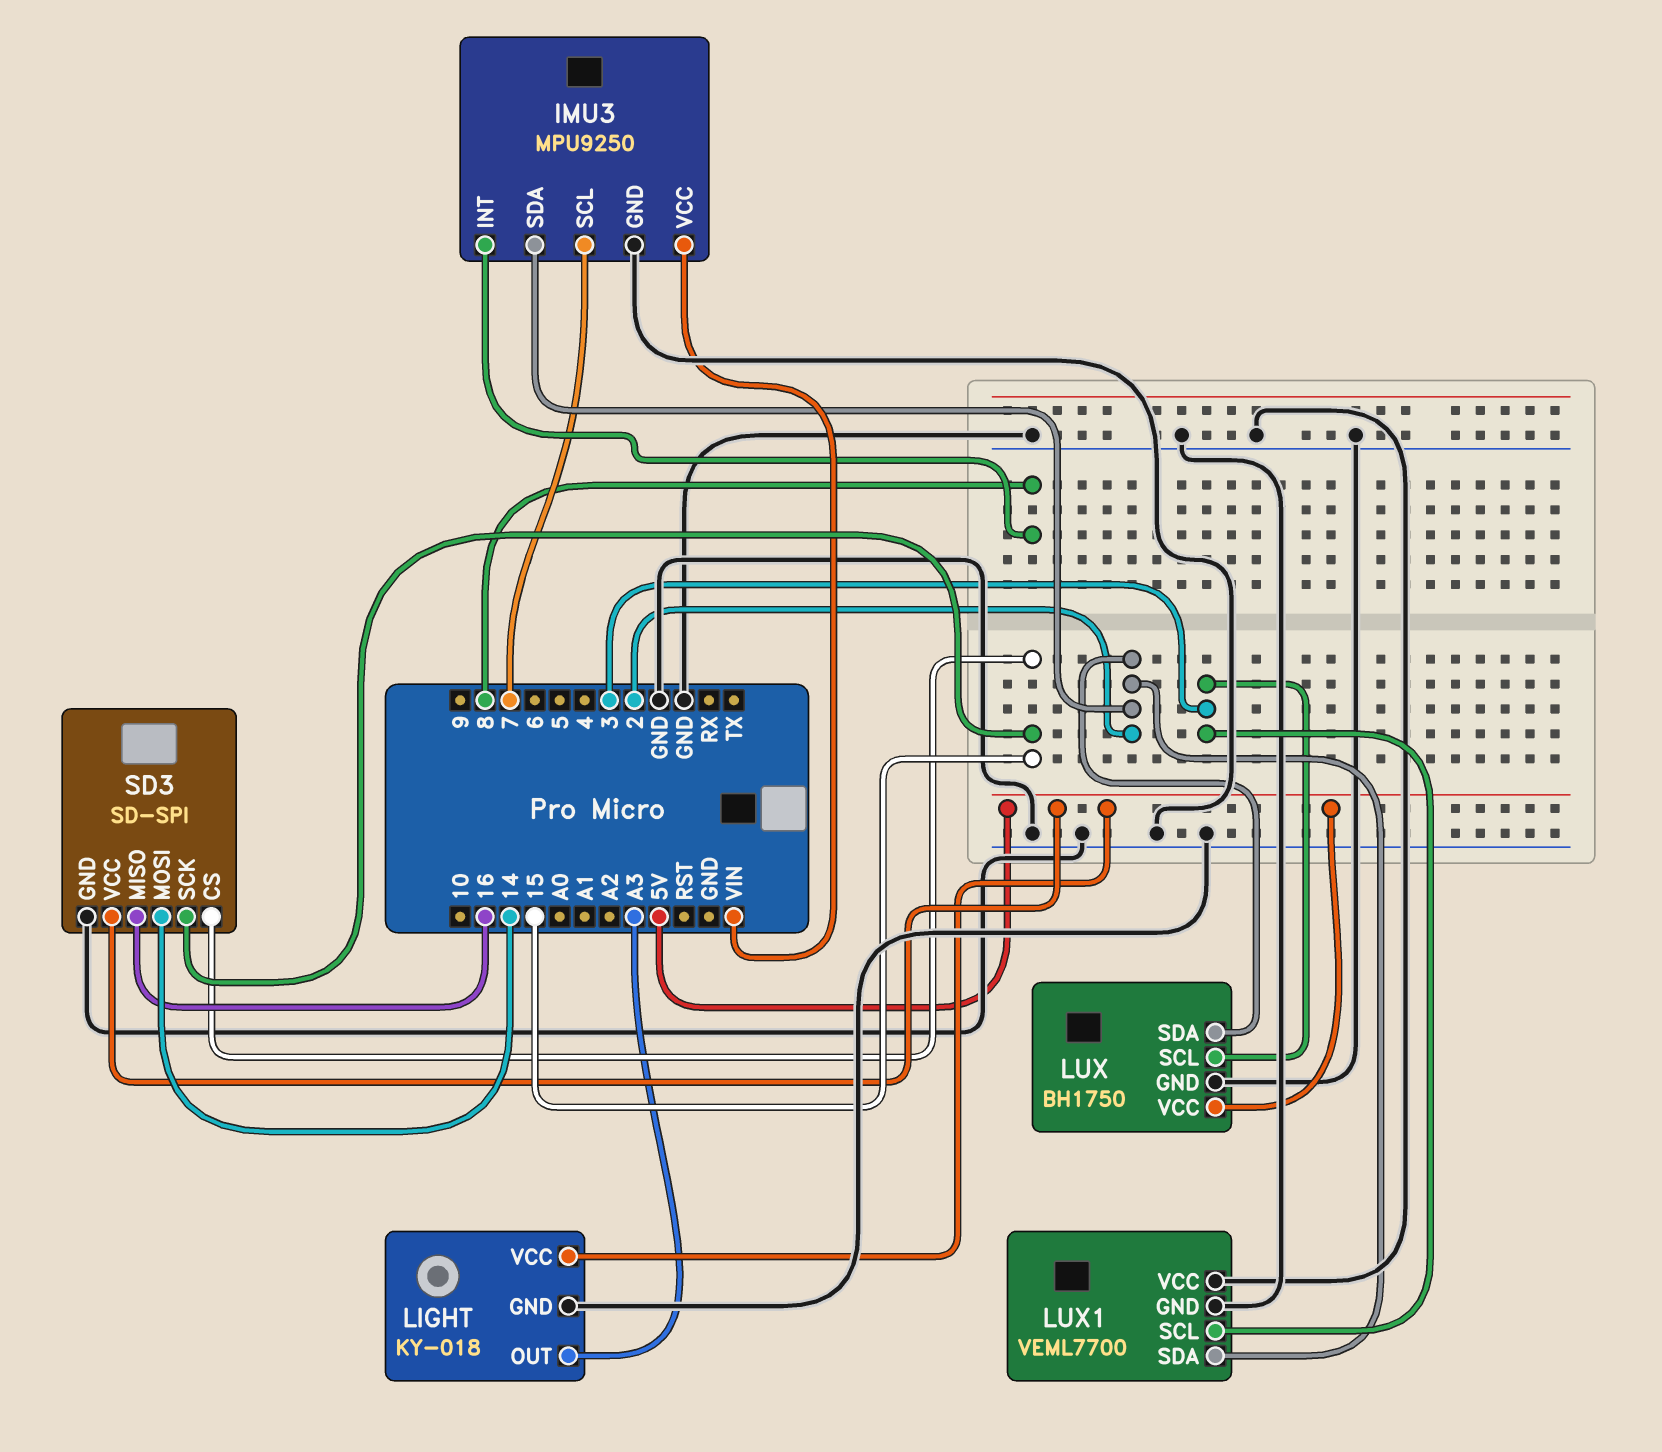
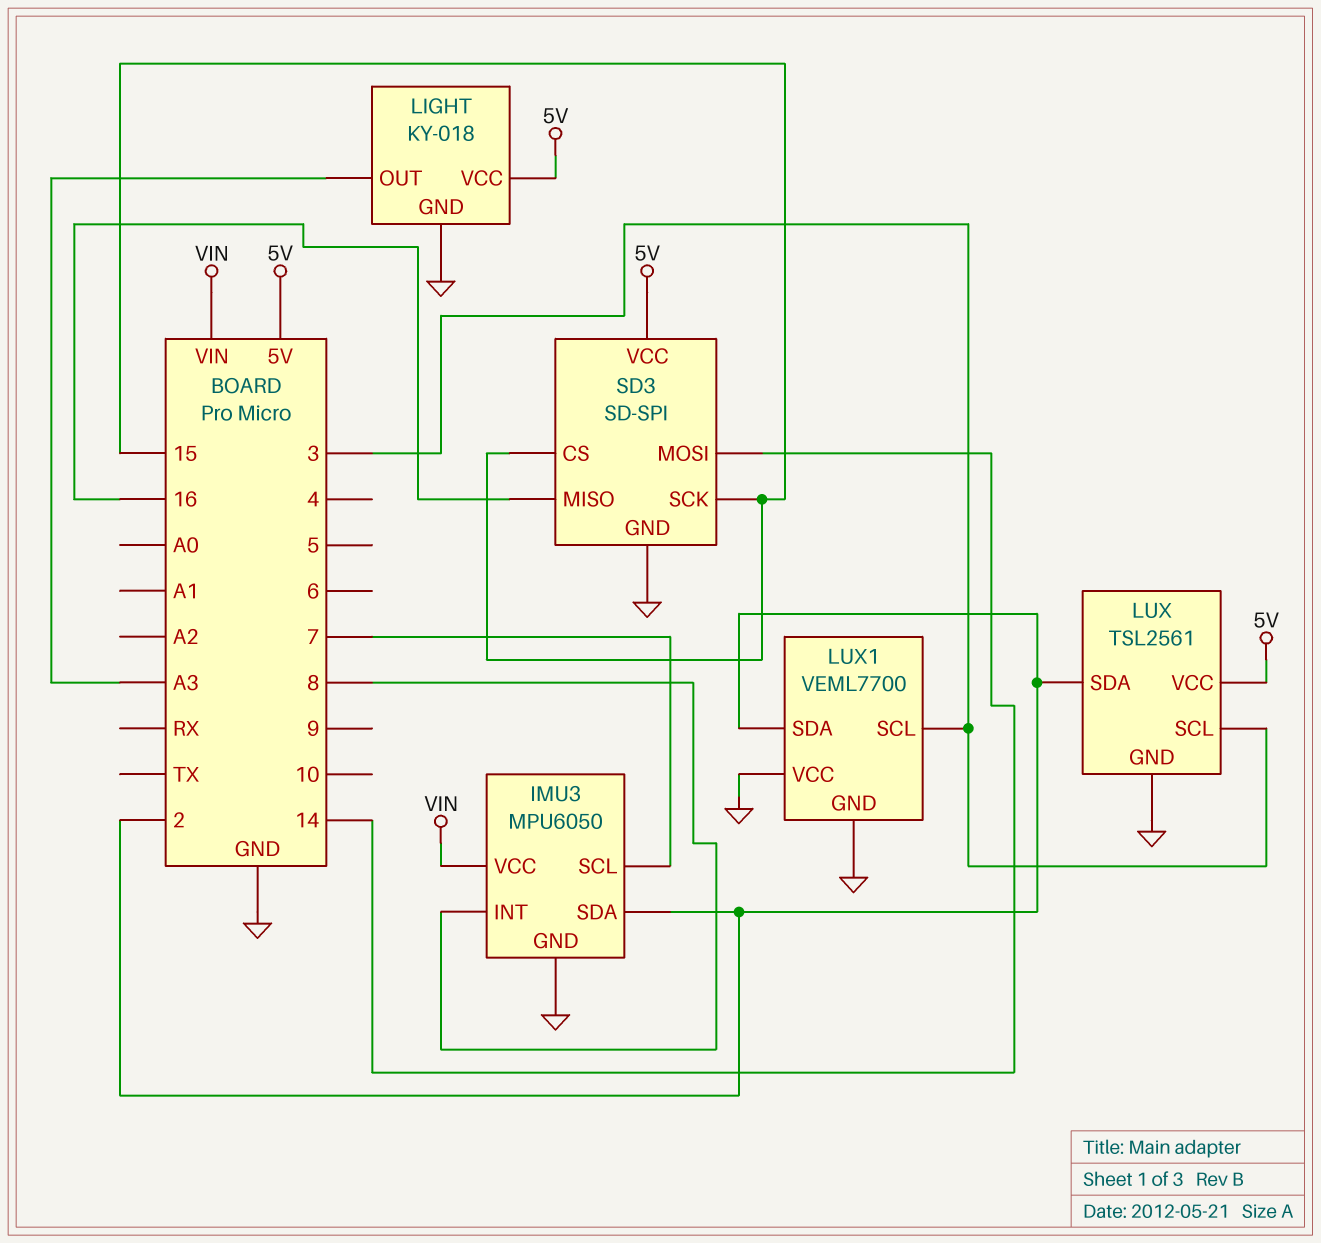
IMU3: MPU9250 -> MPU6050
LUX: BH1750 -> TSL2561

